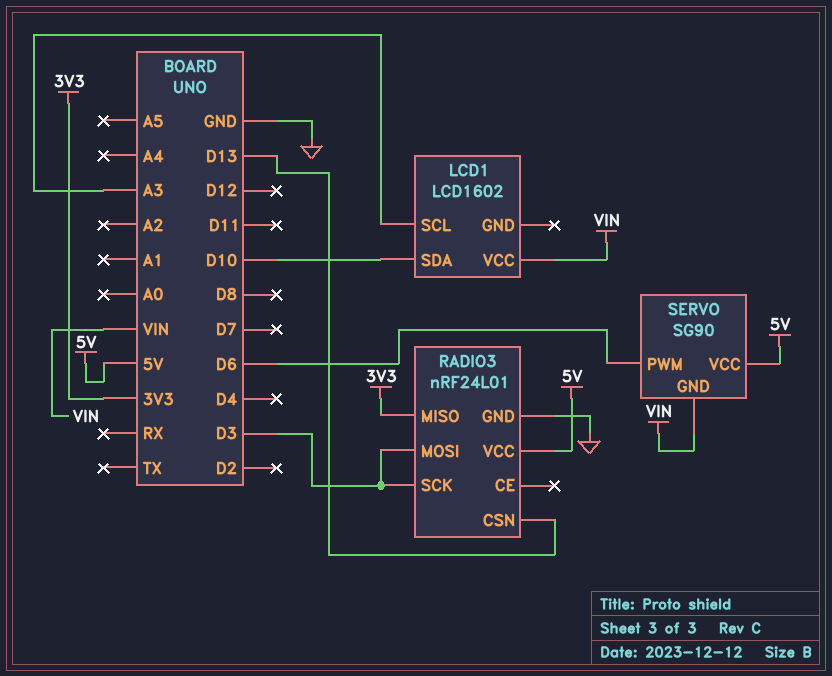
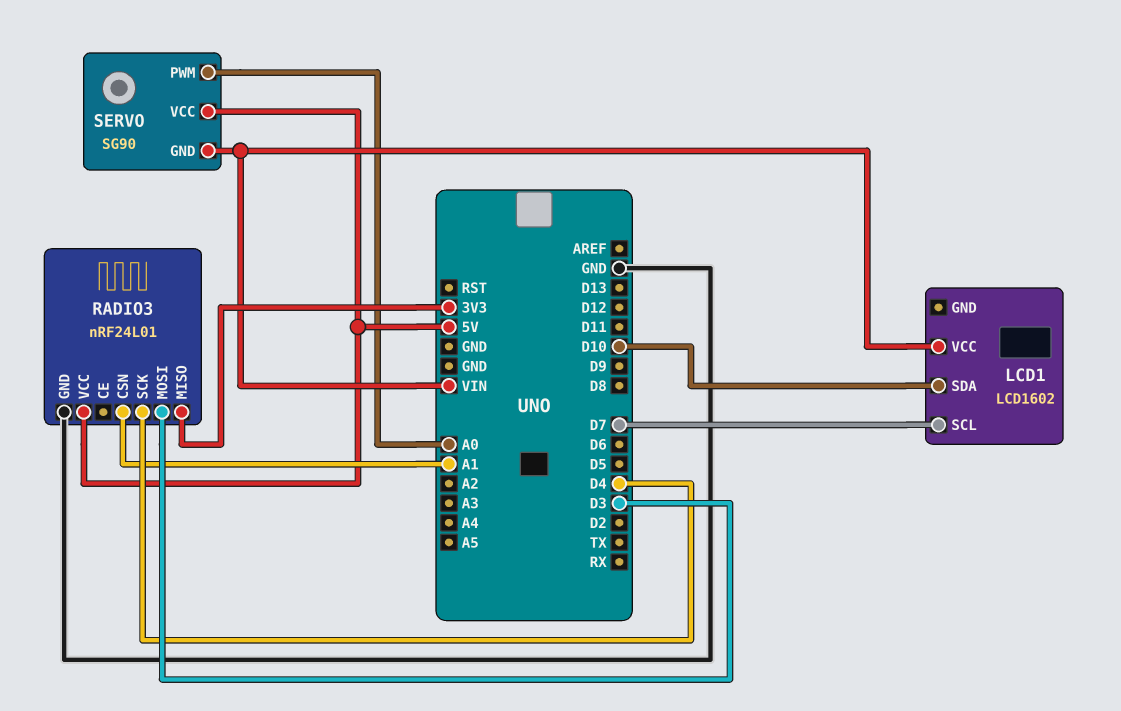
LCD1 pin SCL: A3 -> D7
RADIO3 pin CSN: D13 -> A1
RADIO3 pin SCK: D3 -> D4
SERVO pin PWM: D6 -> A0

